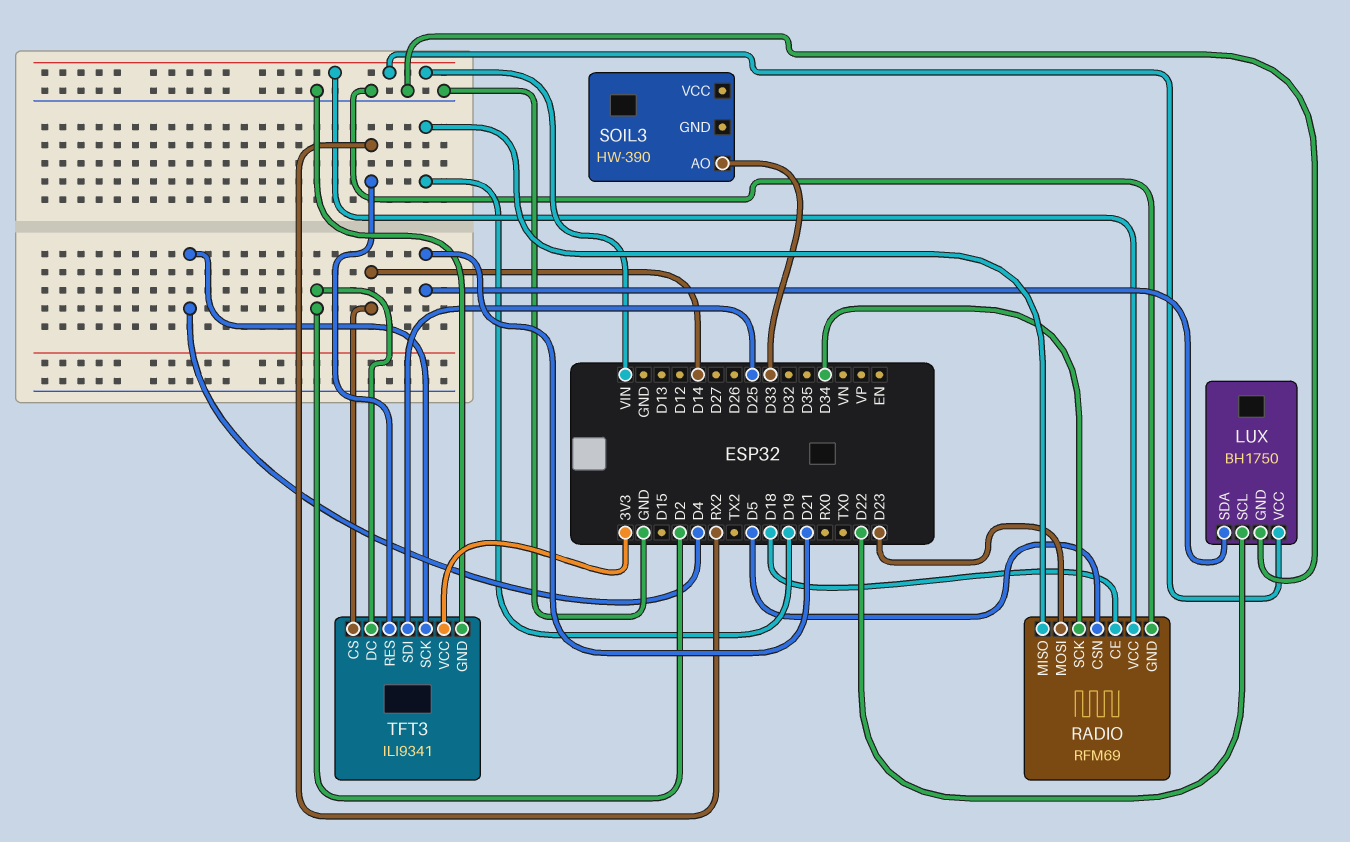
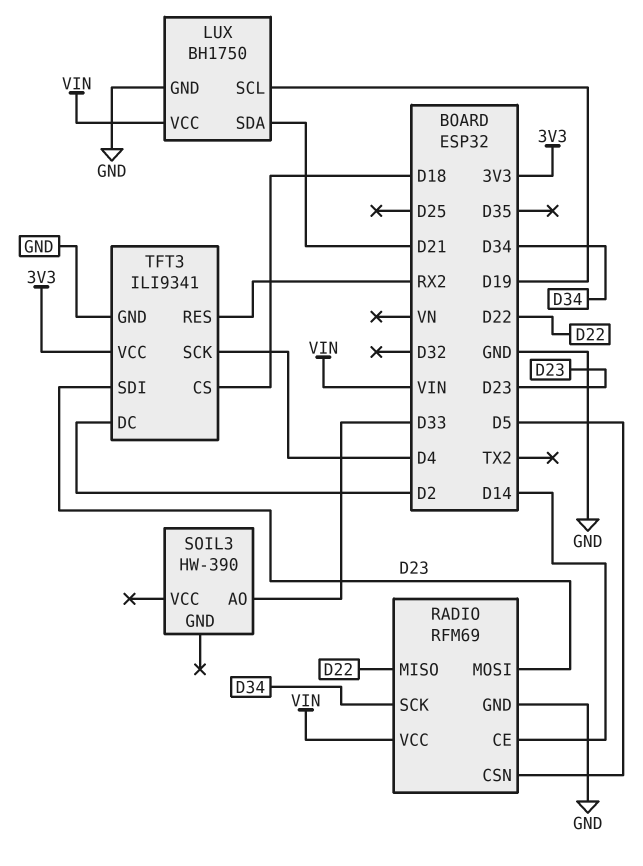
LUX pin SCL: D22 -> D19
RADIO pin CE: D18 -> D14
RADIO pin MISO: D19 -> D22
TFT3 pin CS: D14 -> D18
TFT3 pin SDI: D25 -> D23

